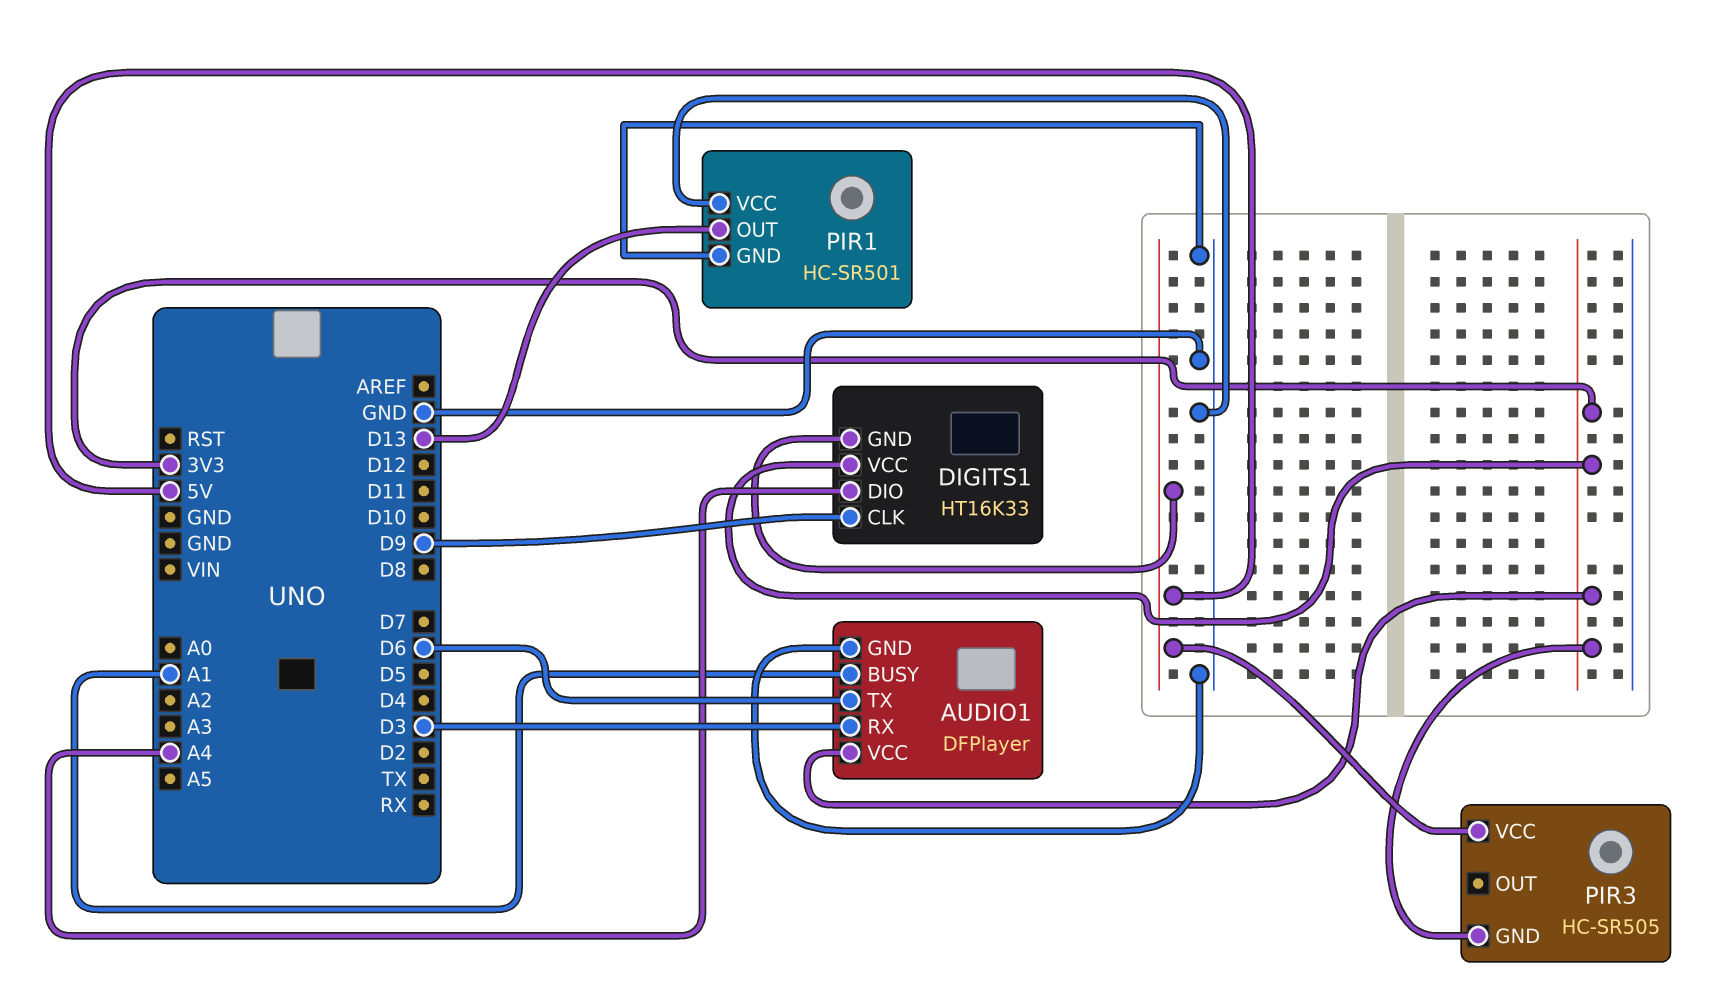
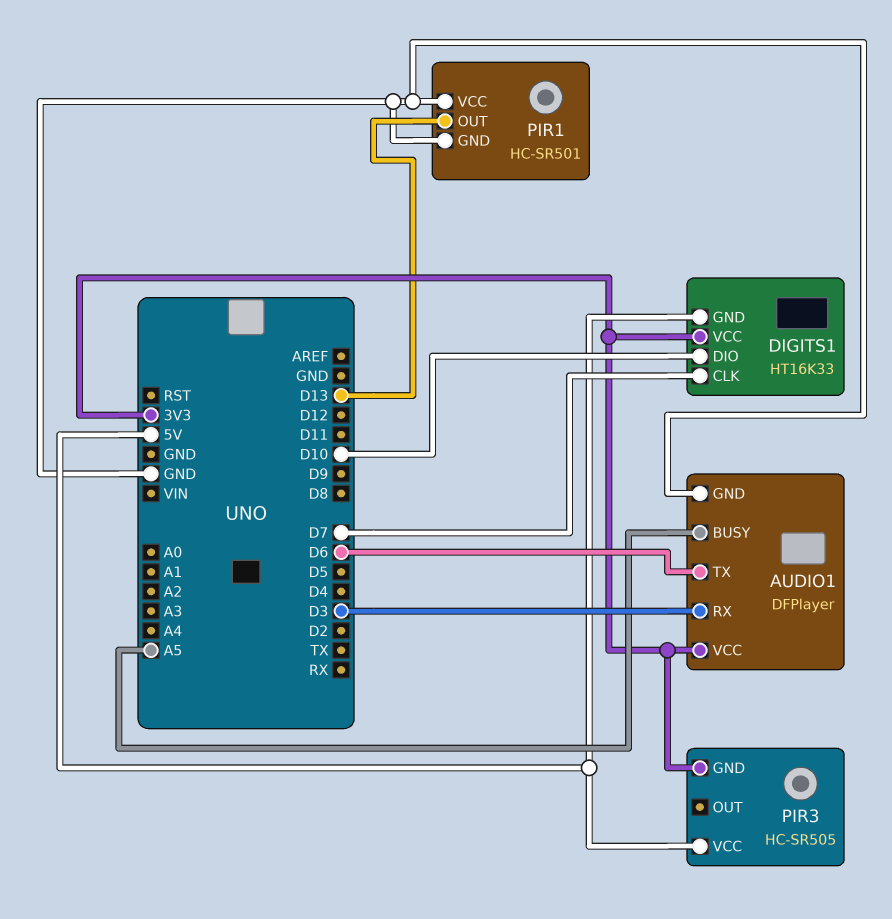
AUDIO1 pin BUSY: A1 -> A5
DIGITS1 pin CLK: D9 -> D7
DIGITS1 pin DIO: A4 -> D10

